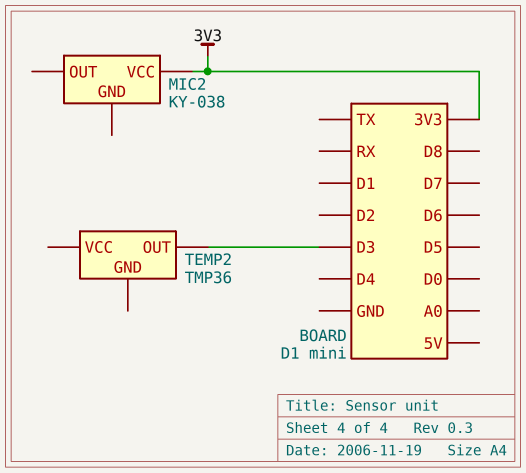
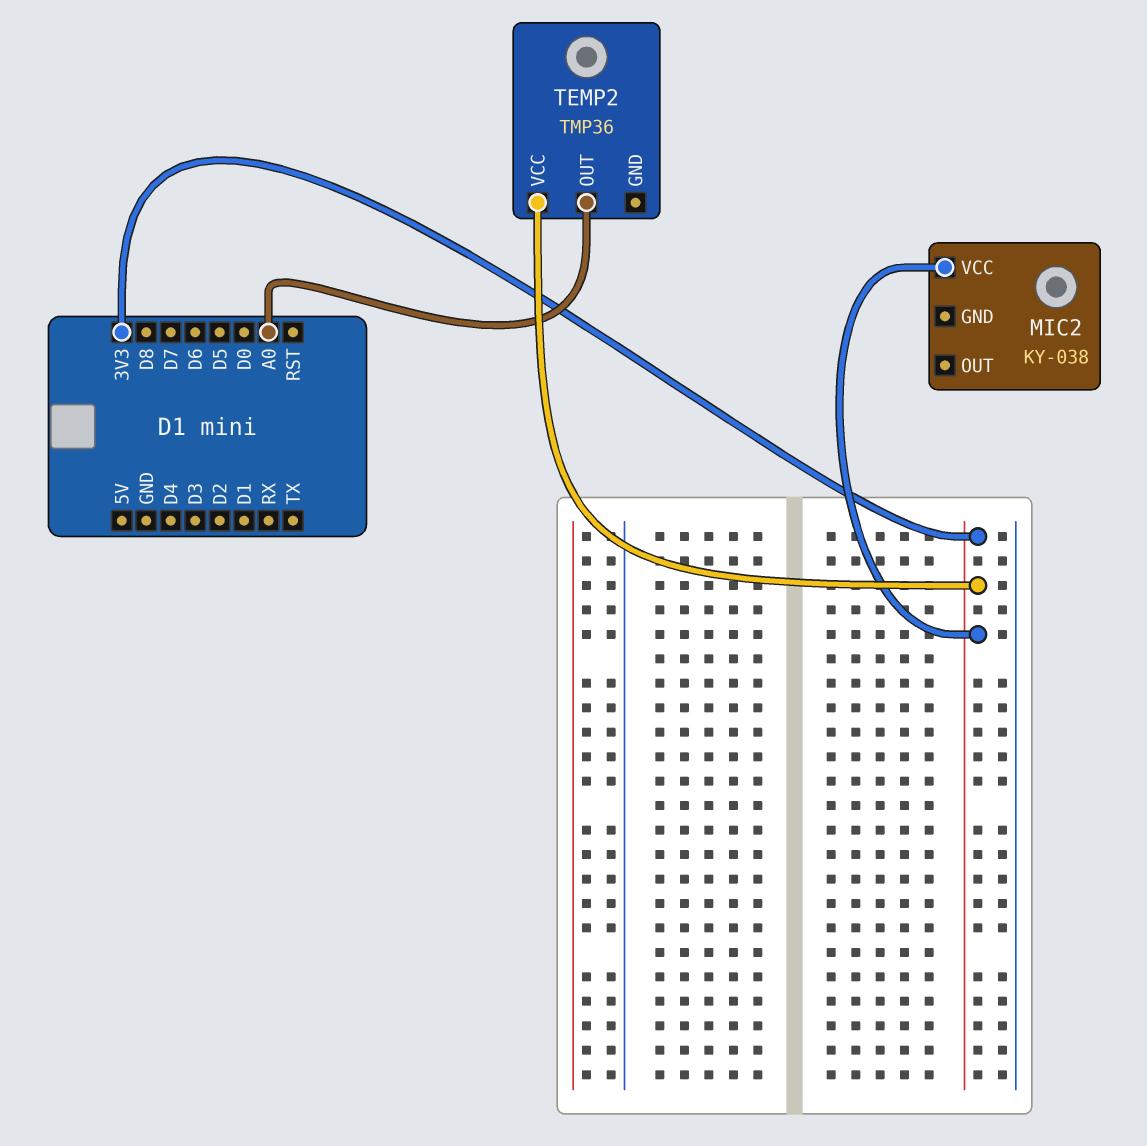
TEMP2 pin OUT: D3 -> A0
TEMP2 pin VCC: none -> 3V3

